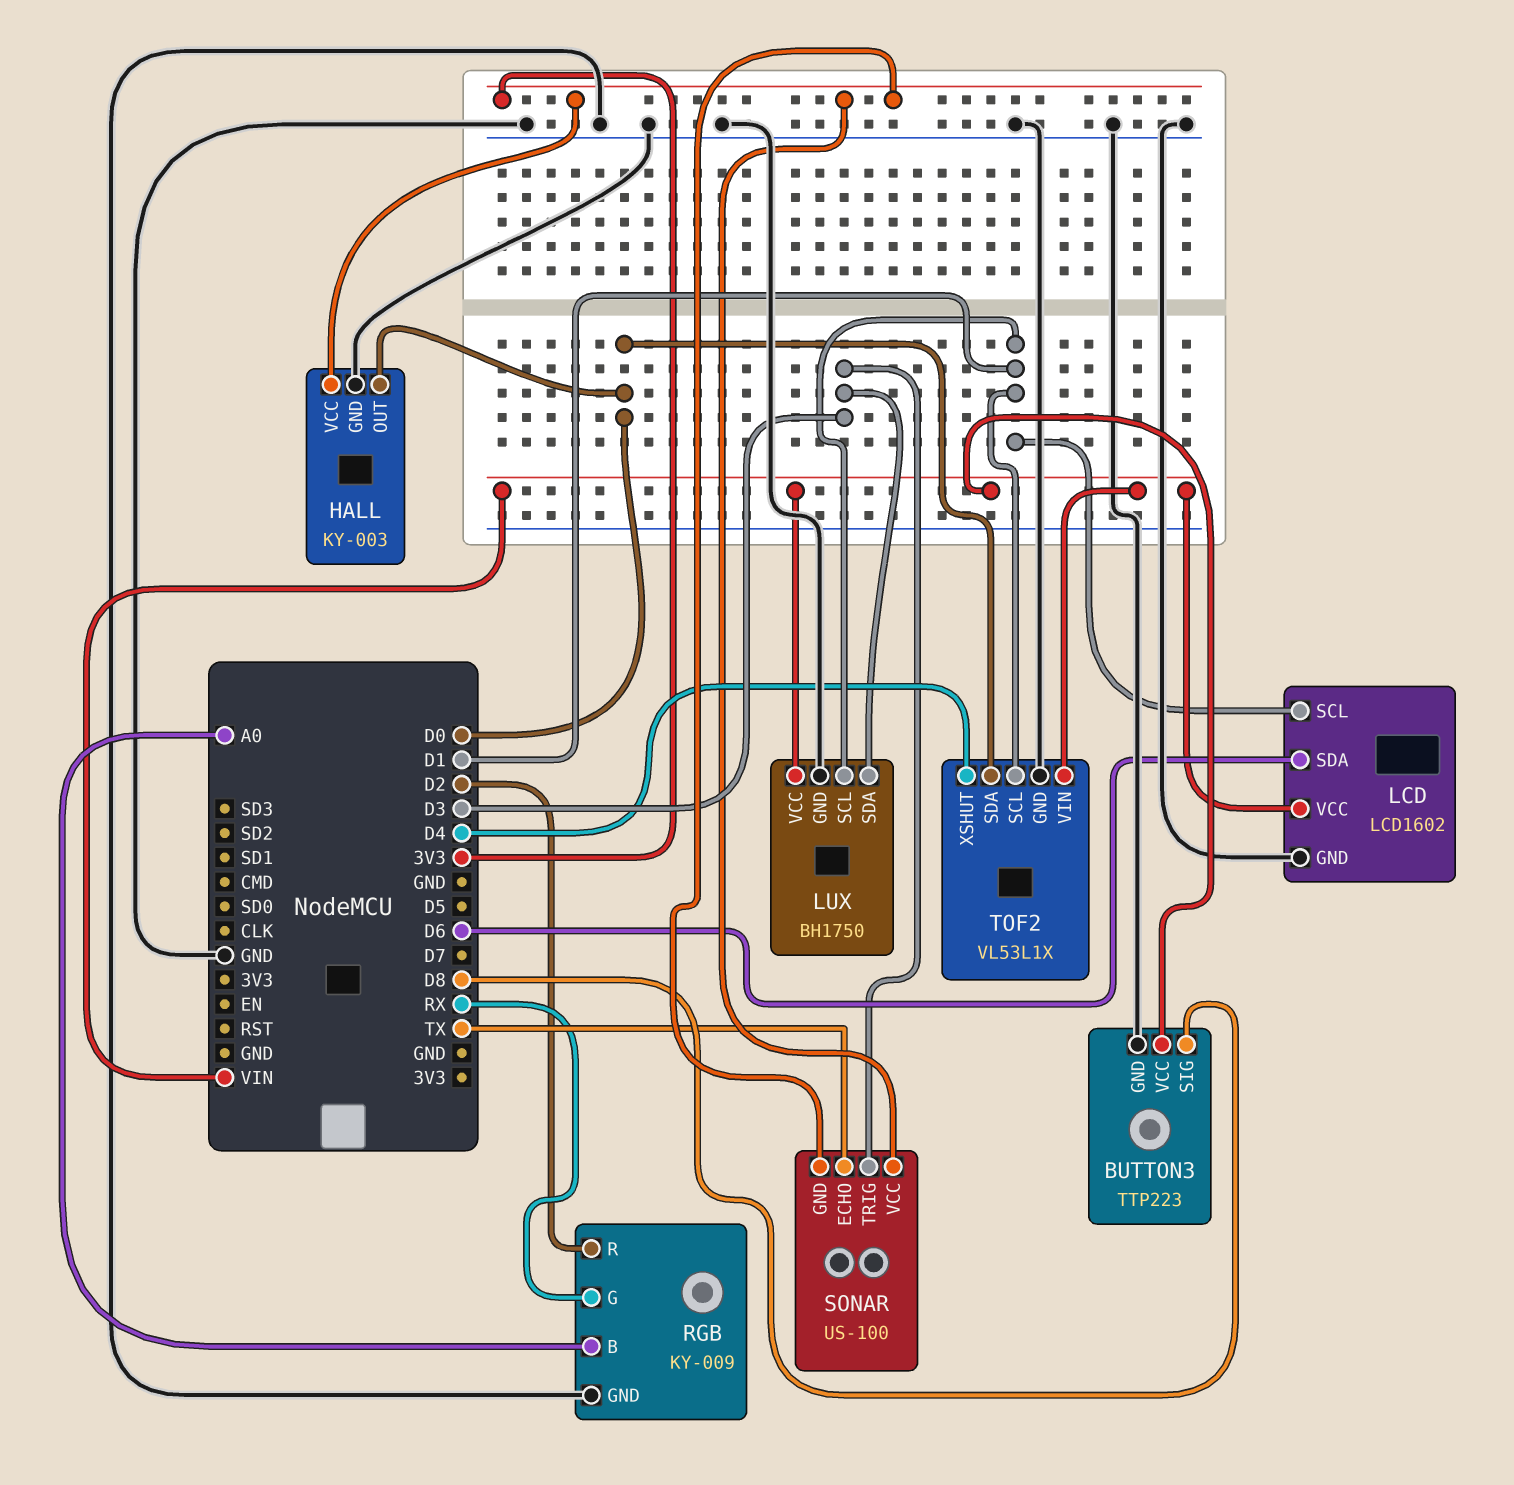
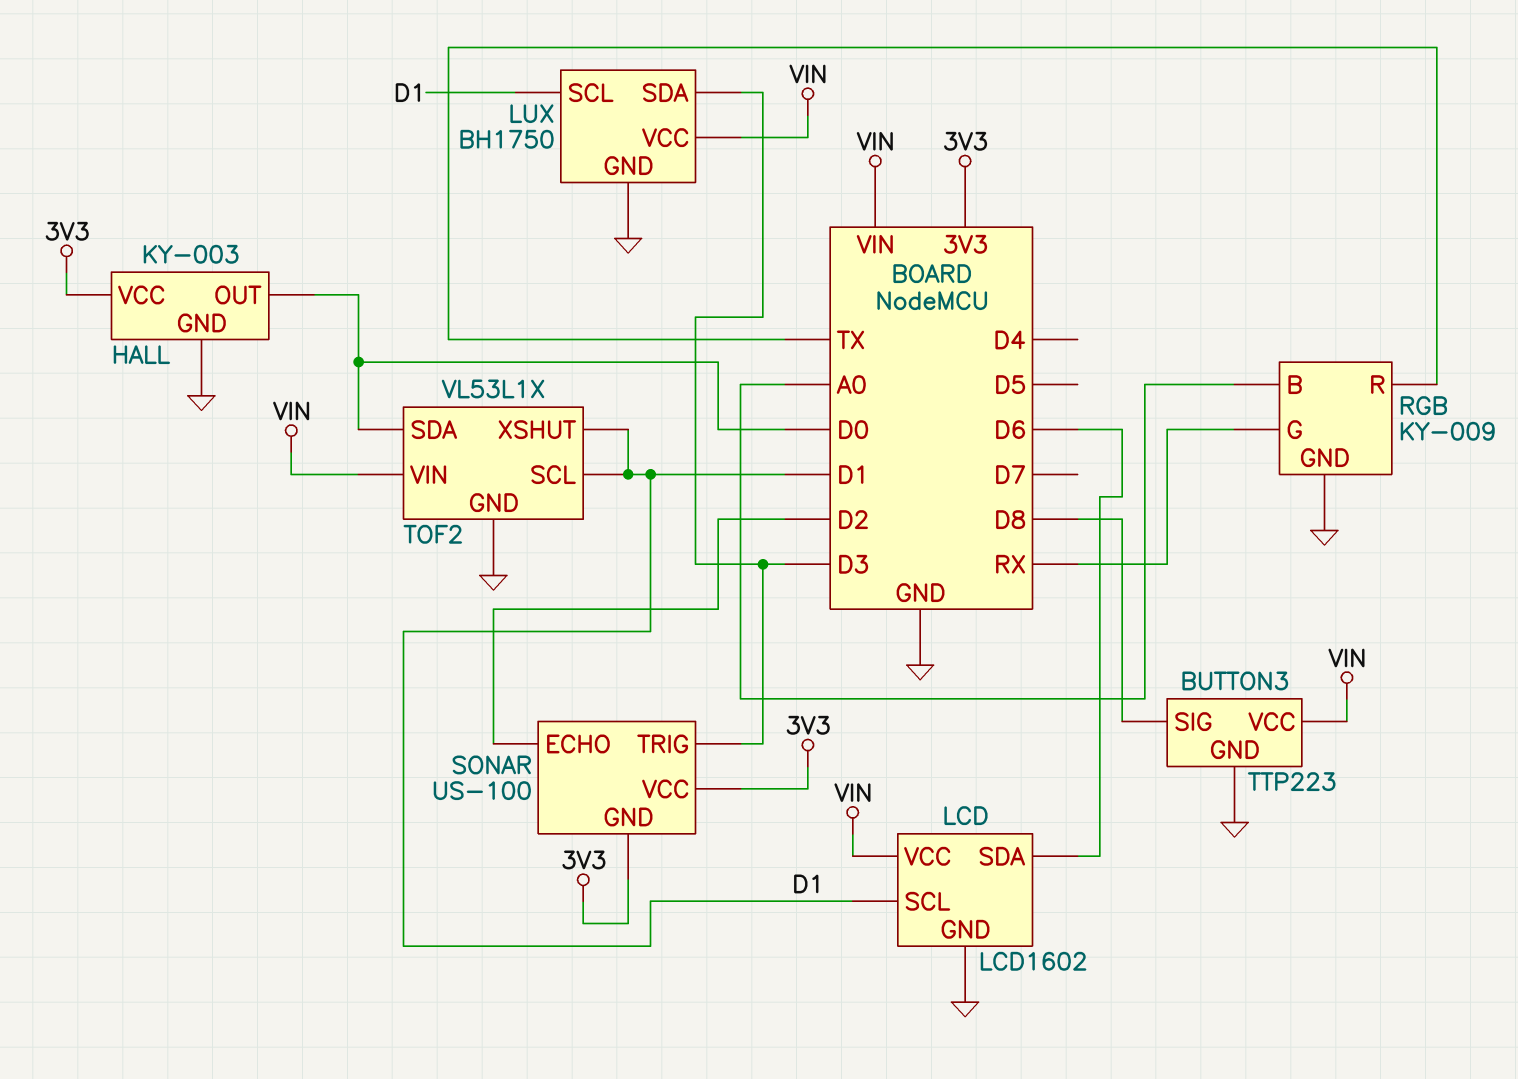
RGB pin R: D2 -> TX
SONAR pin ECHO: TX -> D2
TOF2 pin XSHUT: D4 -> D1

